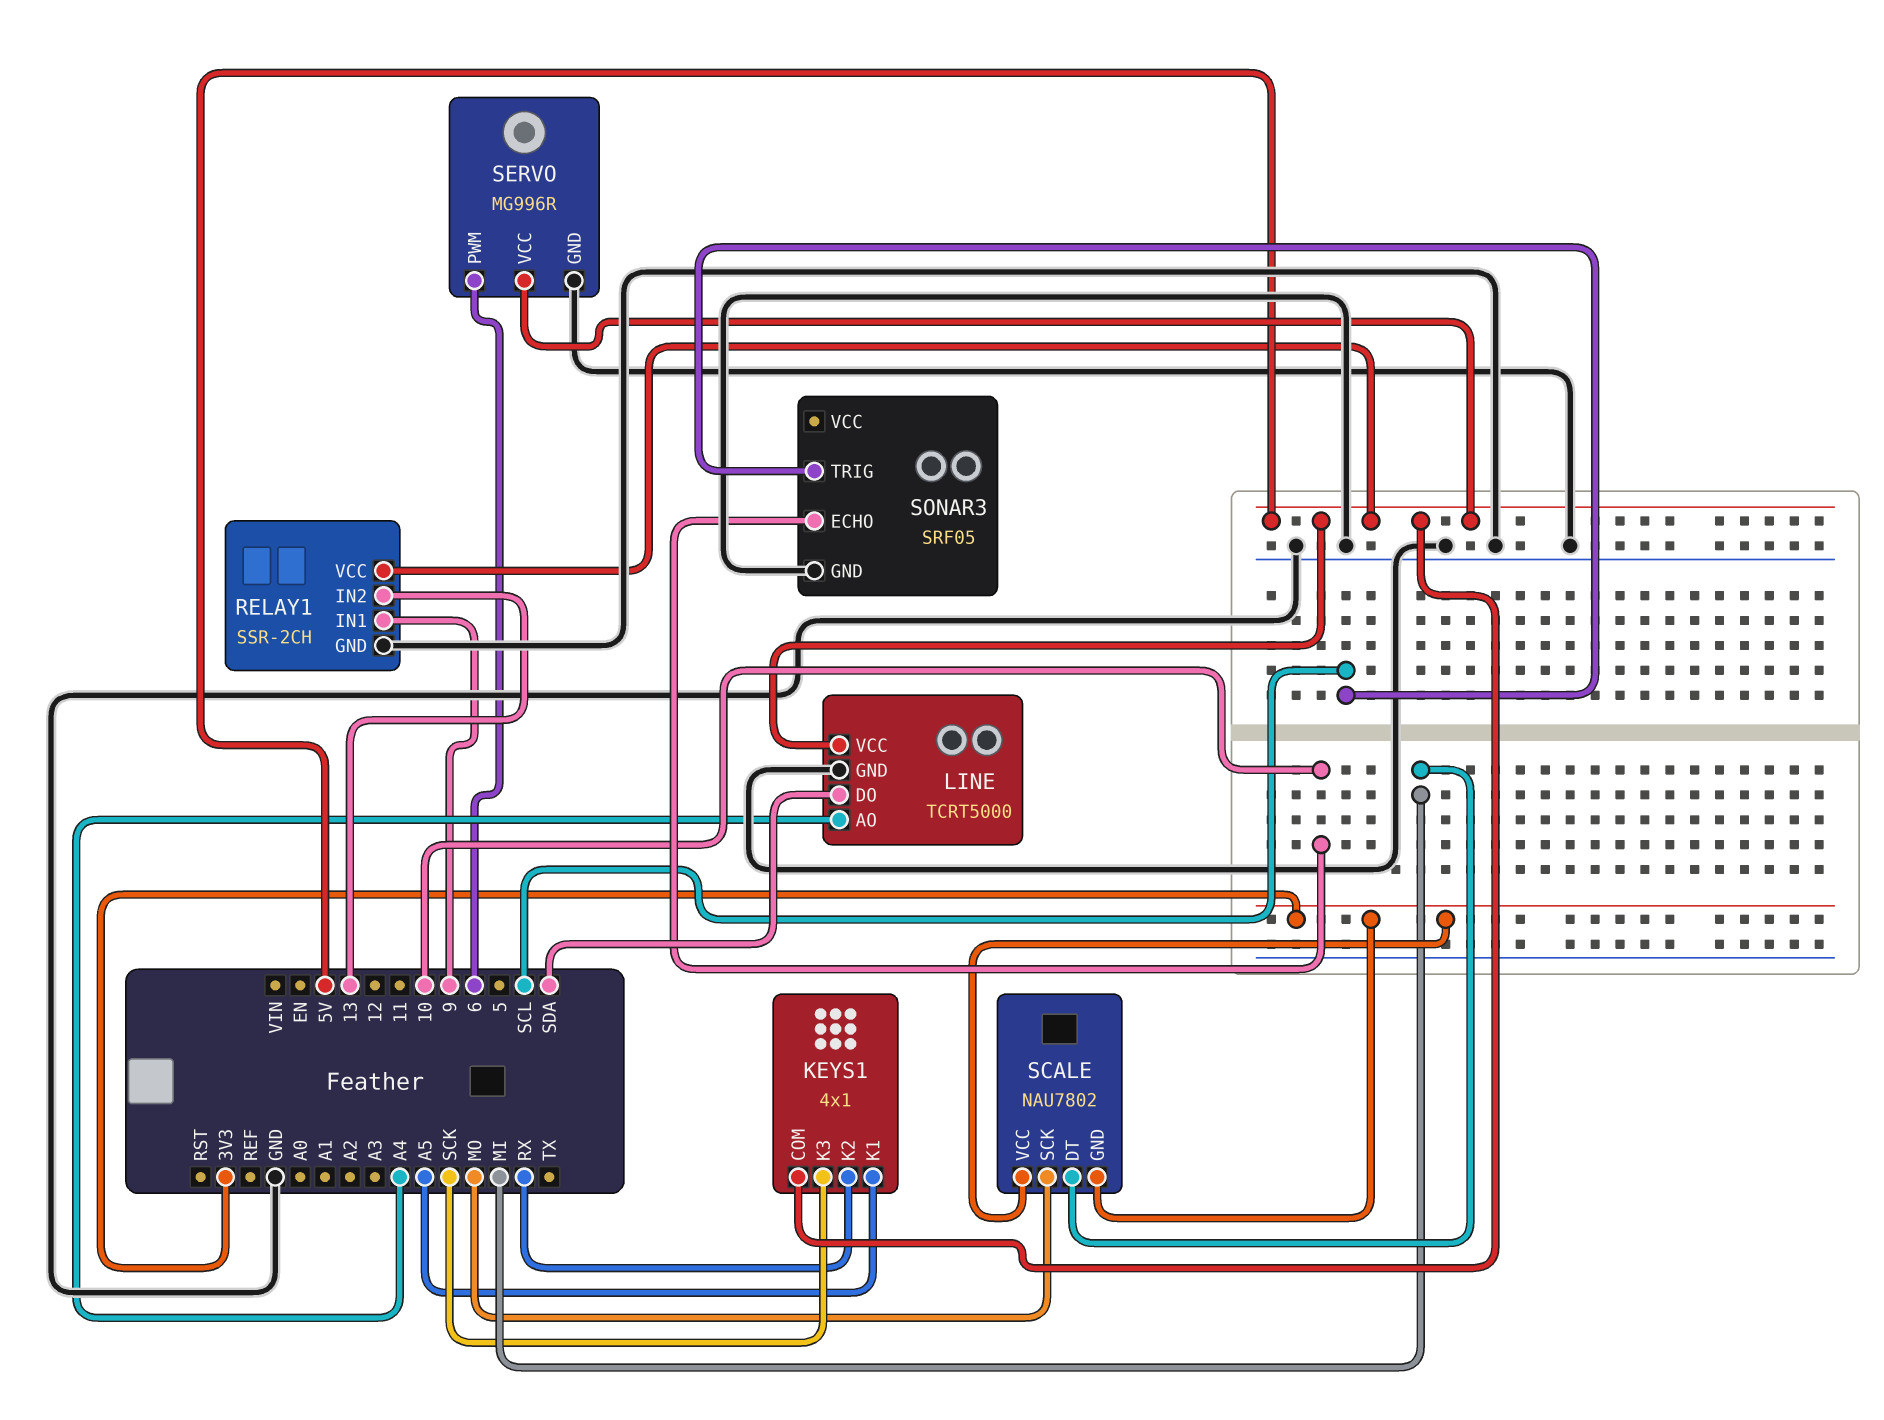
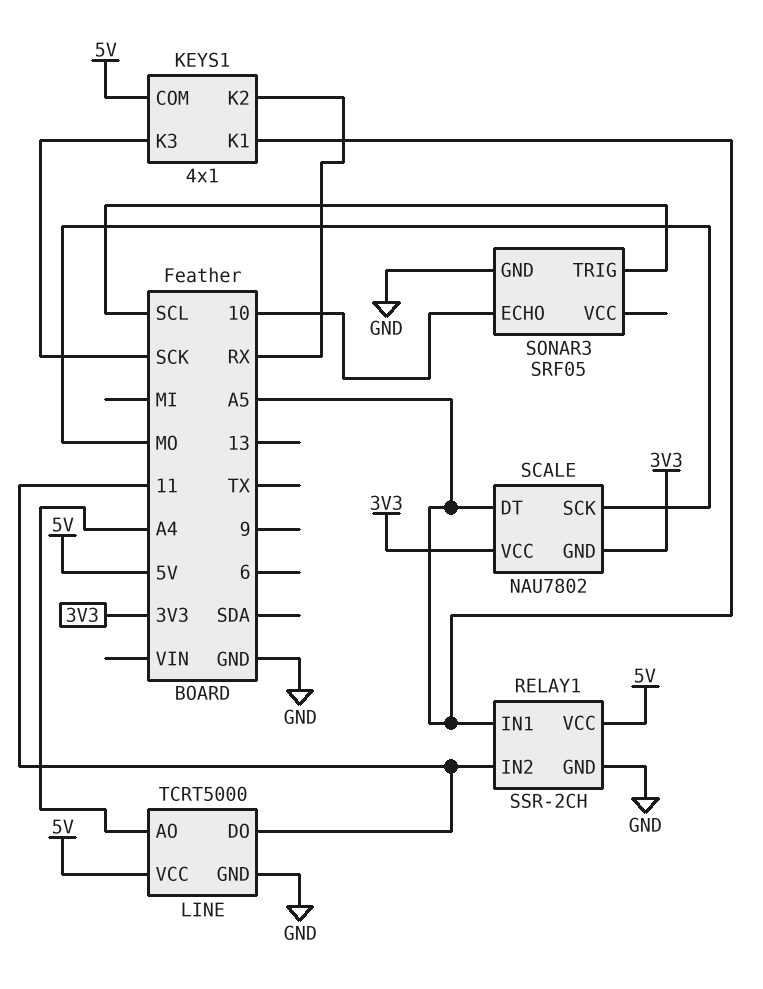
LINE pin DO: SDA -> 11
RELAY1 pin IN1: 9 -> A5
RELAY1 pin IN2: 13 -> 11
SCALE pin DT: MI -> A5
SERVO: MG996R -> none
SERVO pin GND: GND -> none
SERVO pin PWM: 6 -> none
SERVO pin VCC: 5V -> none

